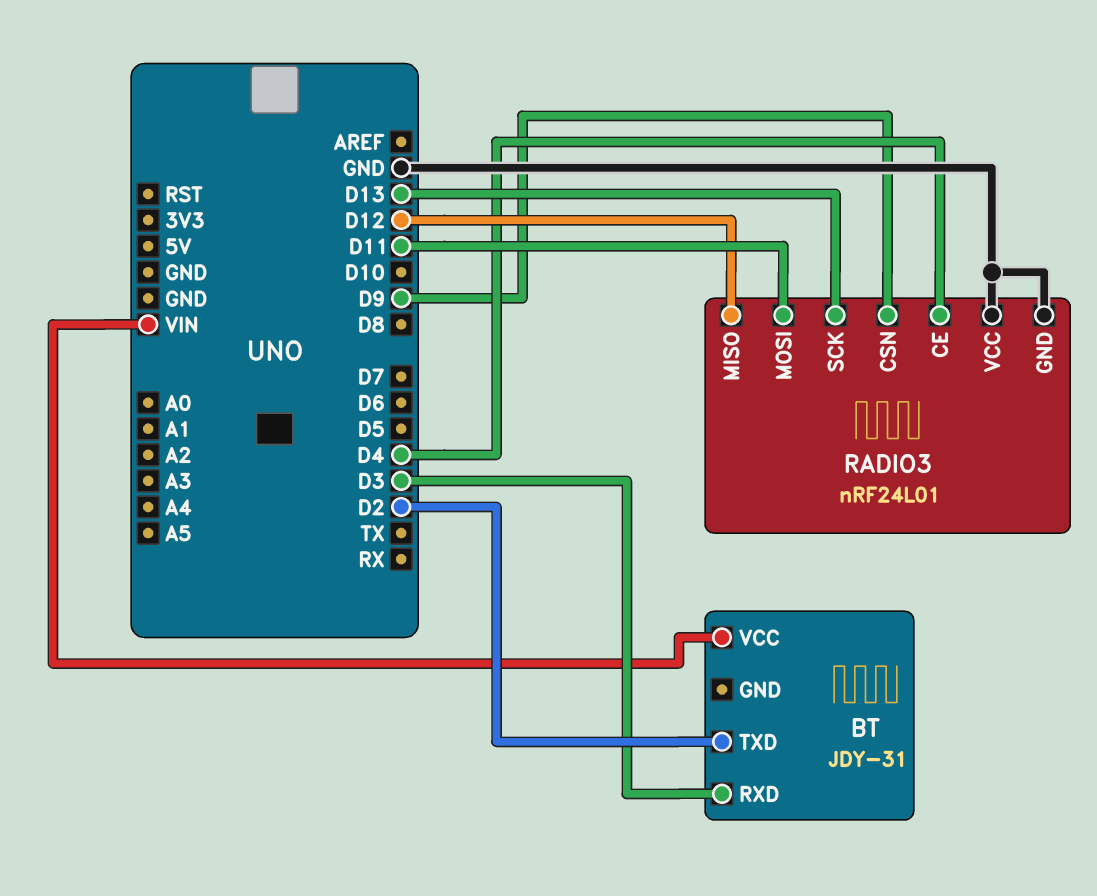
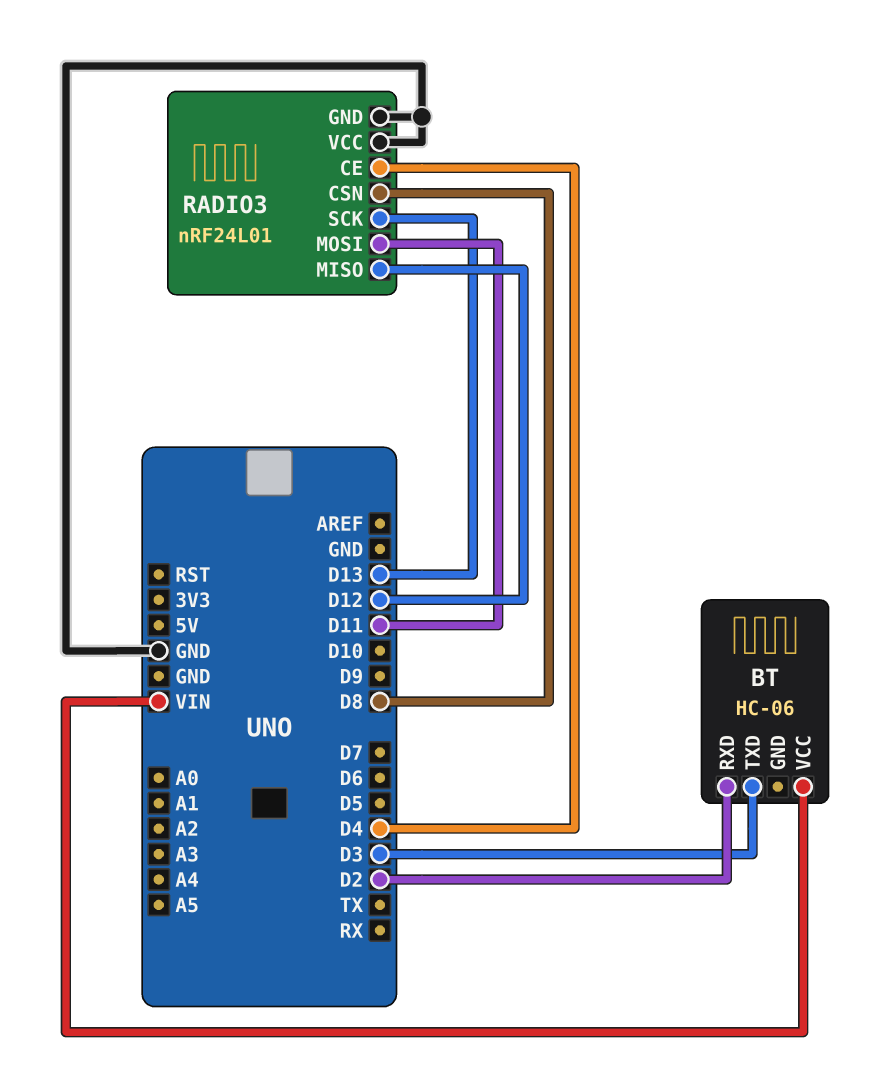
BT: JDY-31 -> HC-06
BT pin RXD: D3 -> D2
BT pin TXD: D2 -> D3
RADIO3 pin CSN: D9 -> D8

